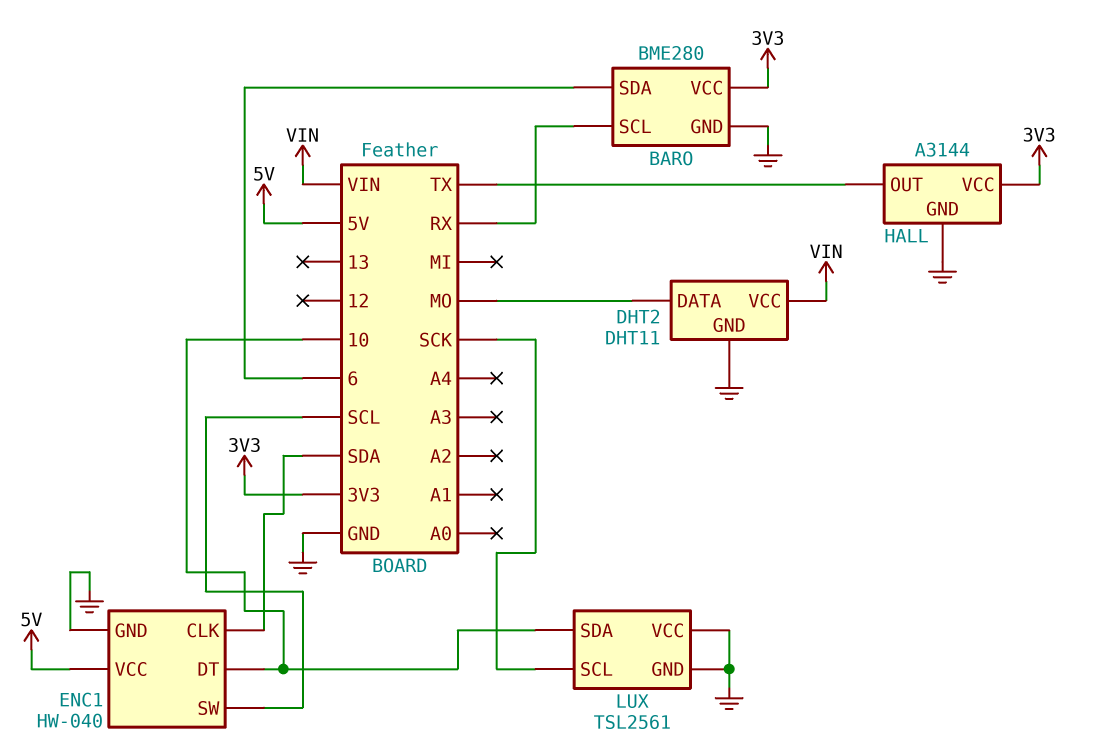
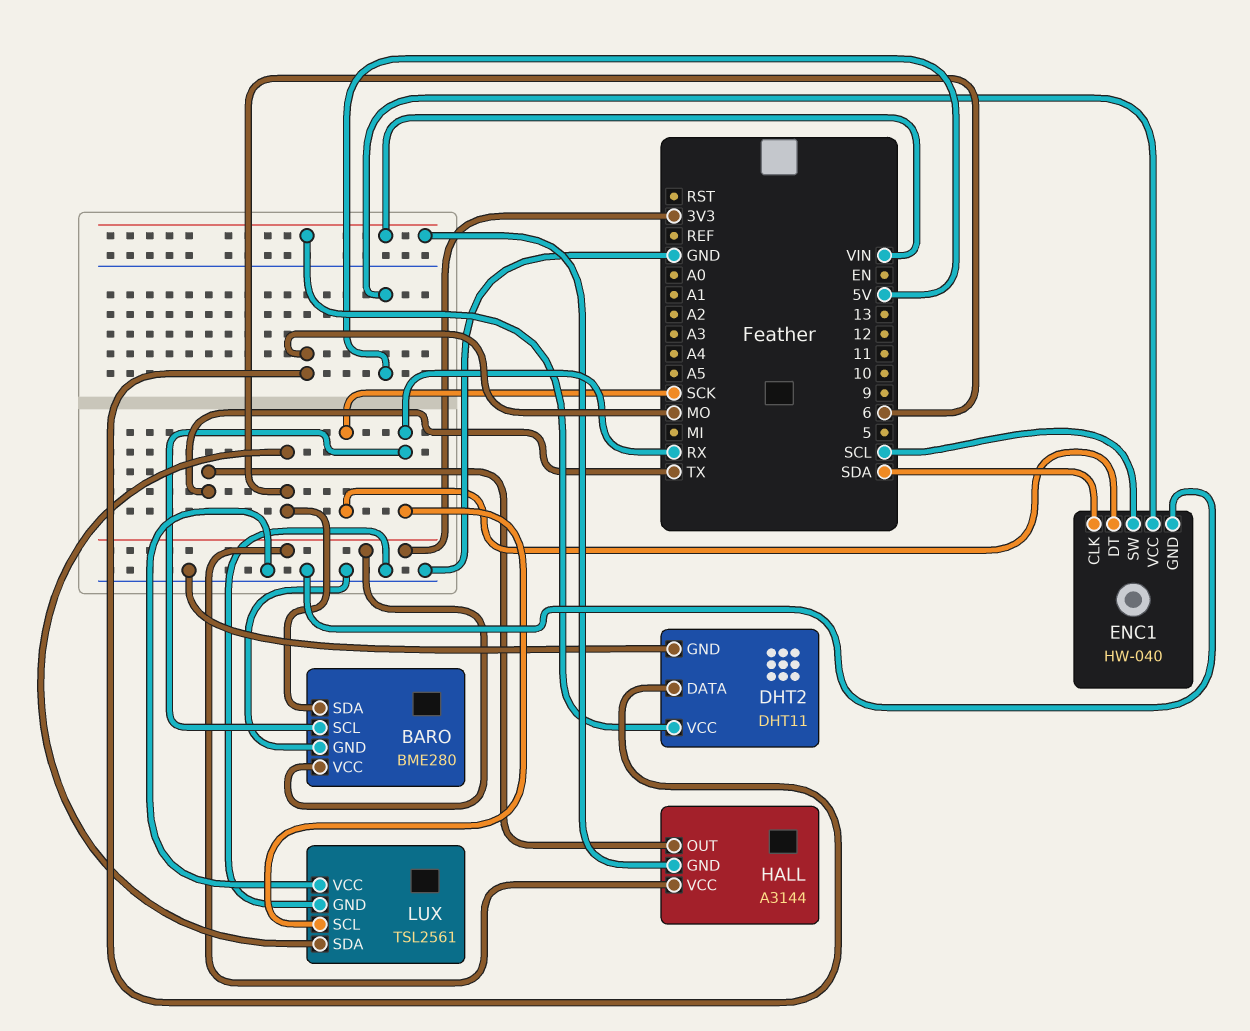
ENC1 pin DT: 10 -> SCK
HALL pin GND: GND -> VIN
LUX pin SCL: SCK -> RX
LUX pin SDA: 10 -> 6

